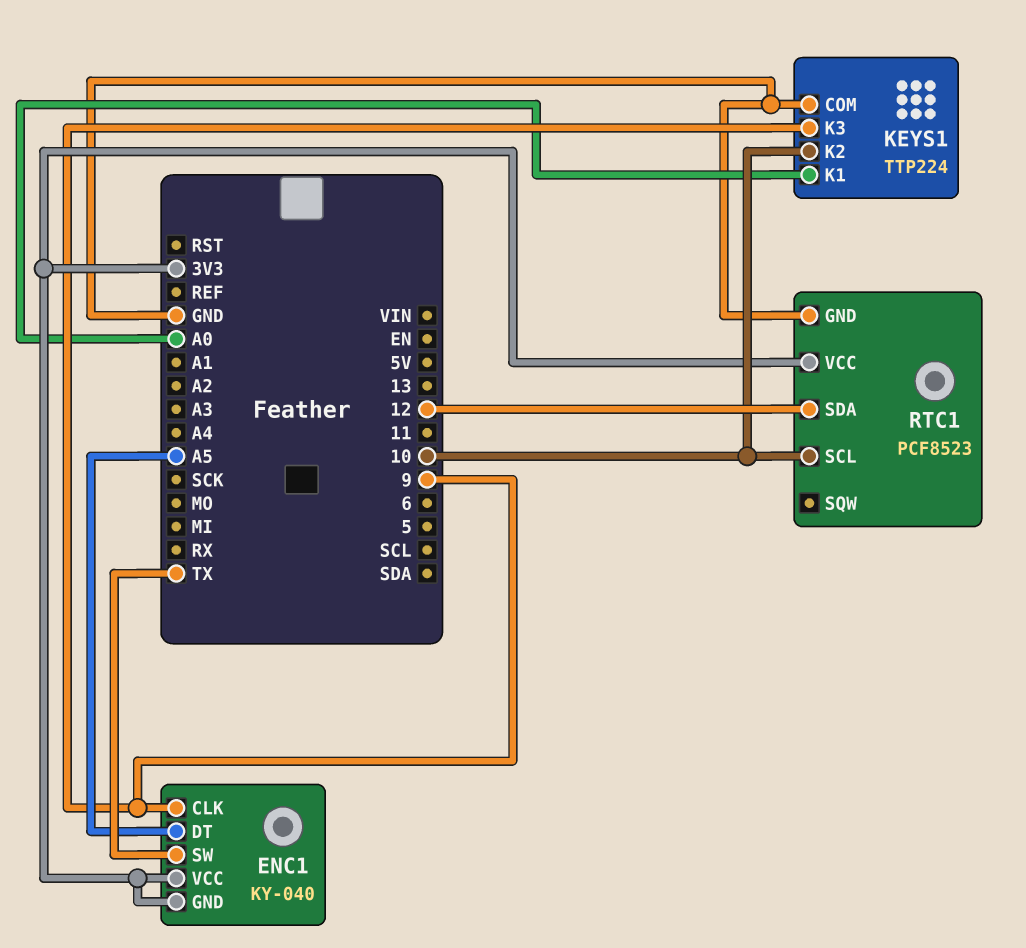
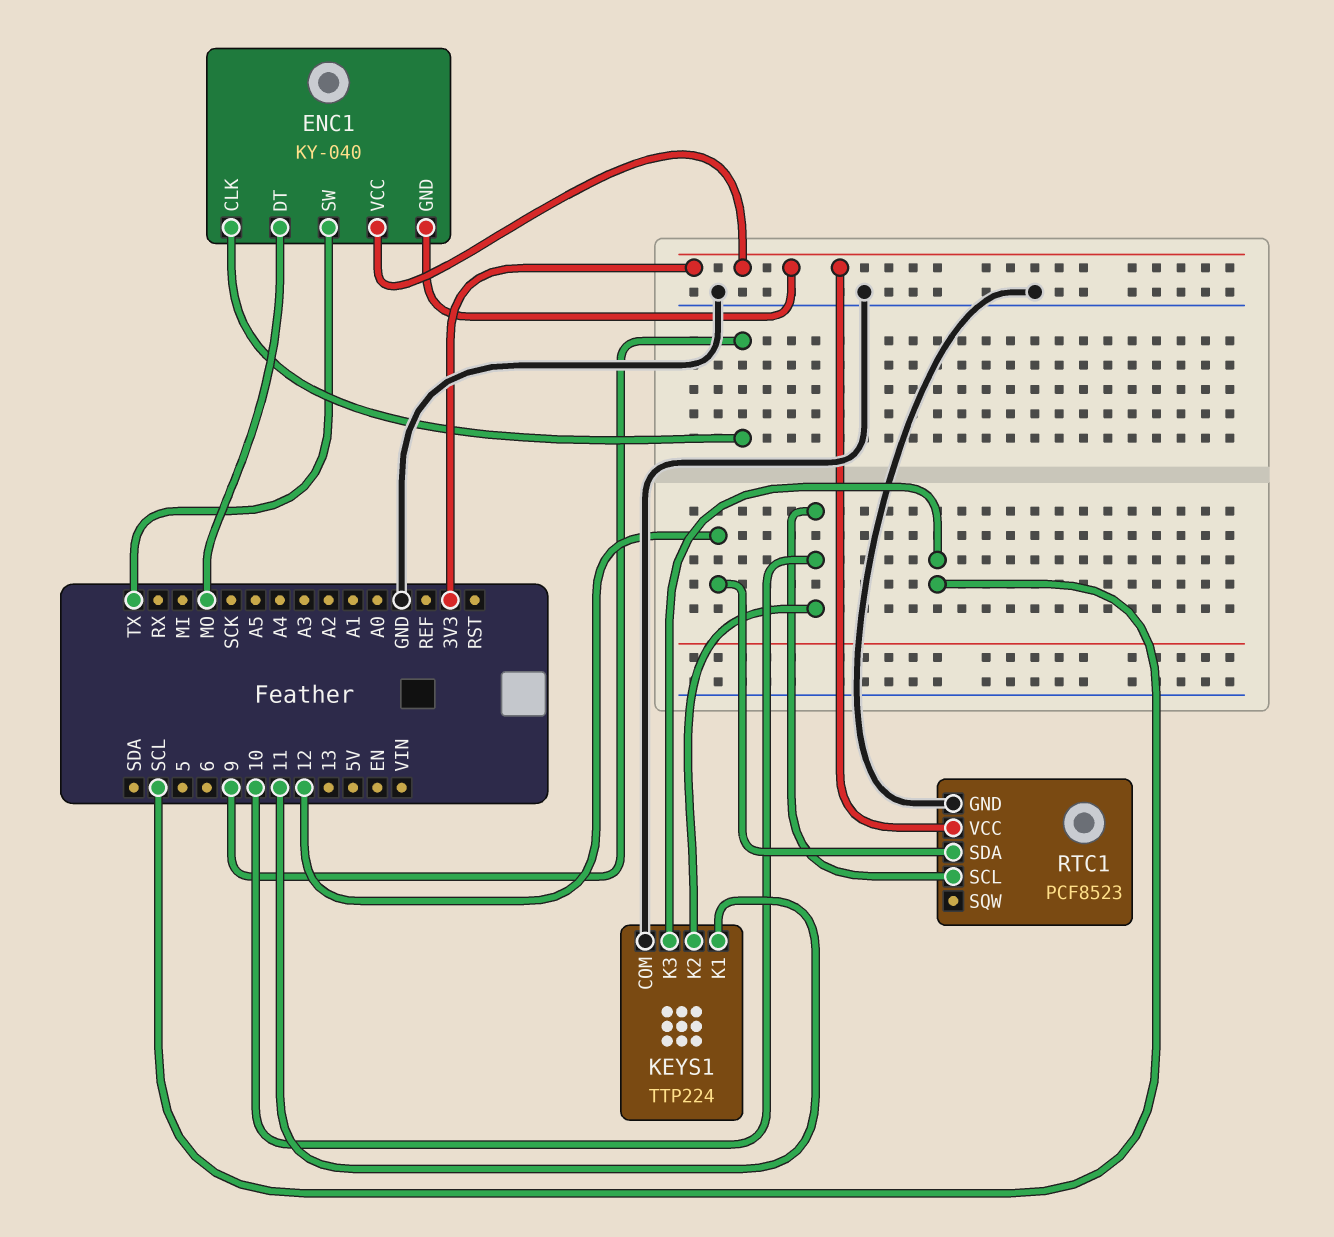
ENC1 pin DT: A5 -> MO
KEYS1 pin K1: A0 -> 11
KEYS1 pin K3: 9 -> SCL

